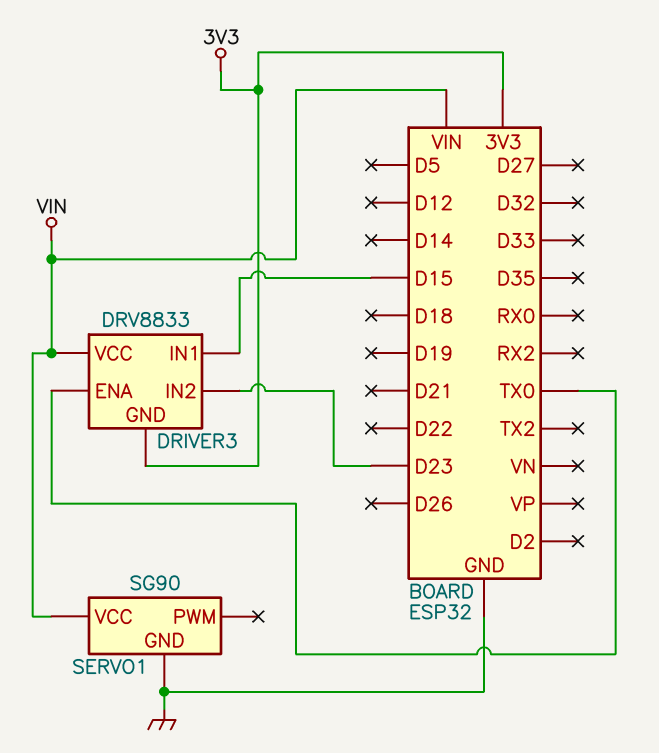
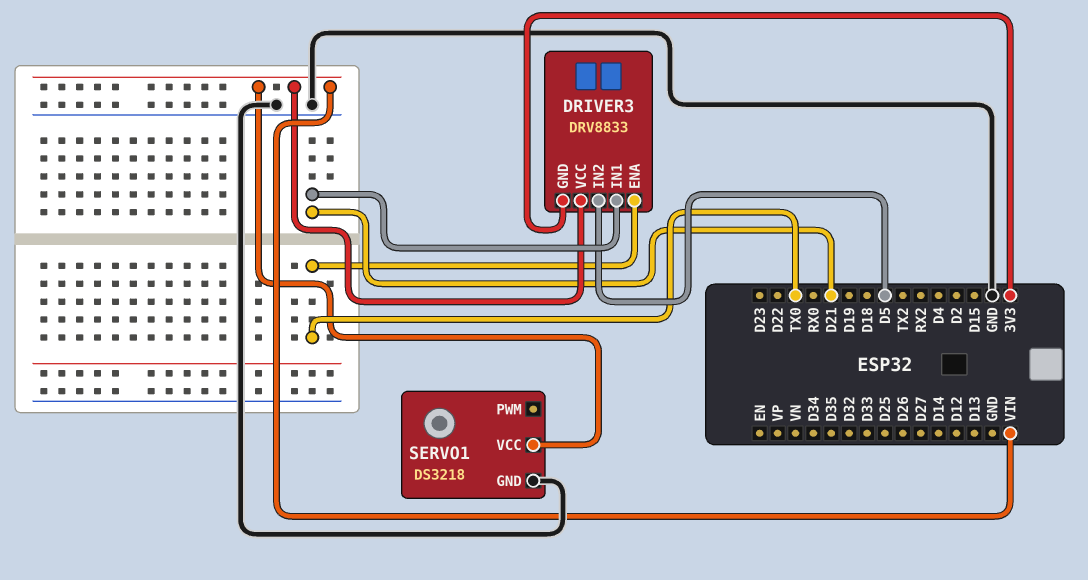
DRIVER3 pin IN1: D15 -> D21
DRIVER3 pin IN2: D23 -> D5
SERVO1: SG90 -> DS3218

